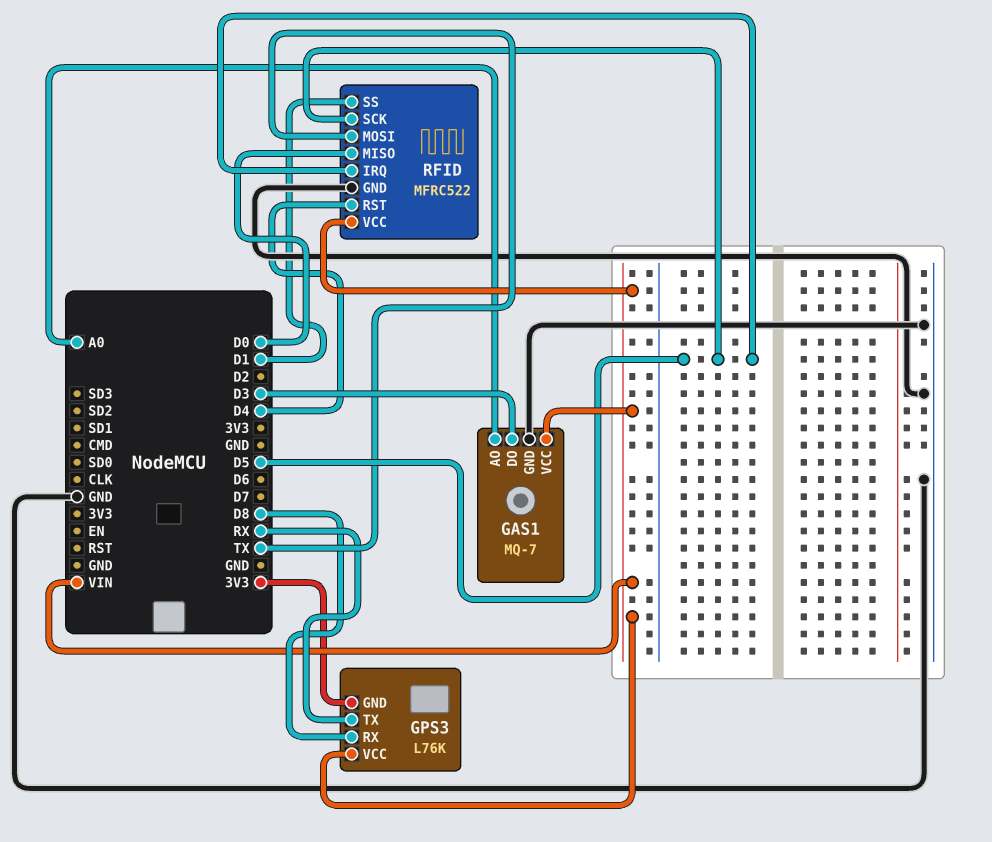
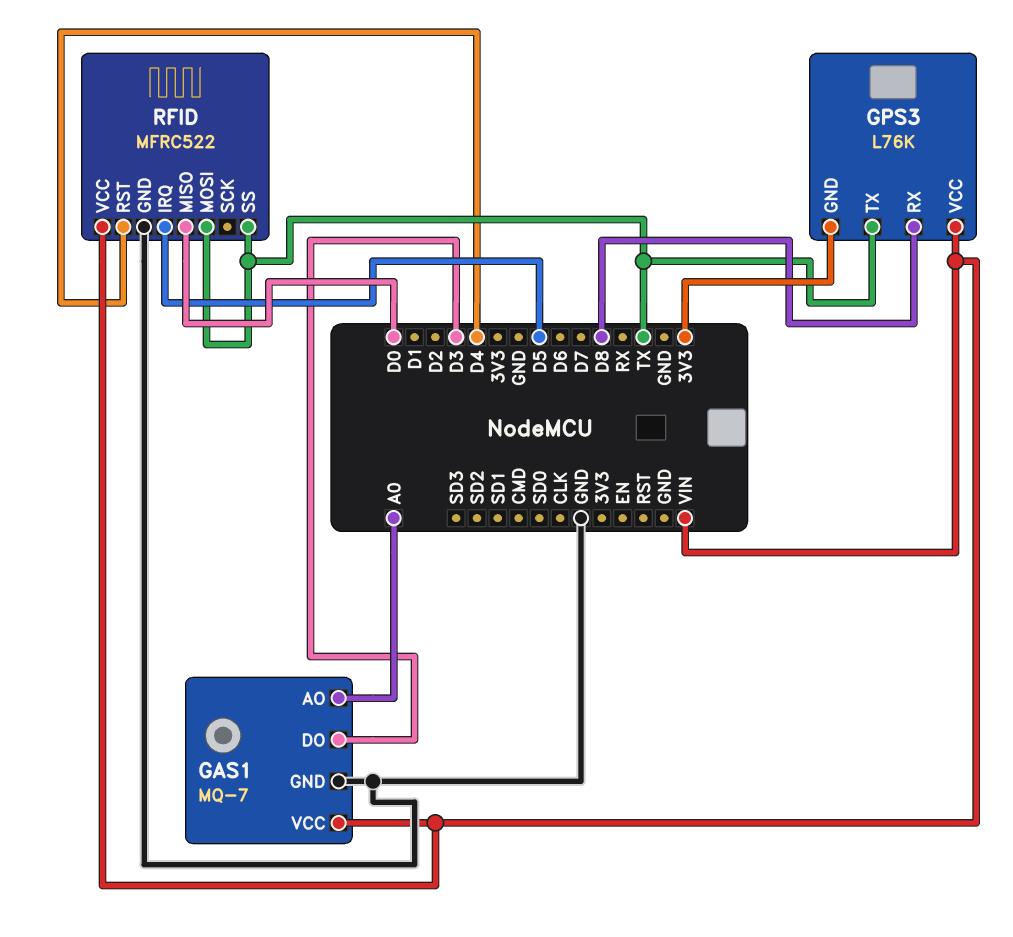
GPS3 pin TX: RX -> TX
RFID pin SCK: D5 -> none
RFID pin SS: D1 -> TX

